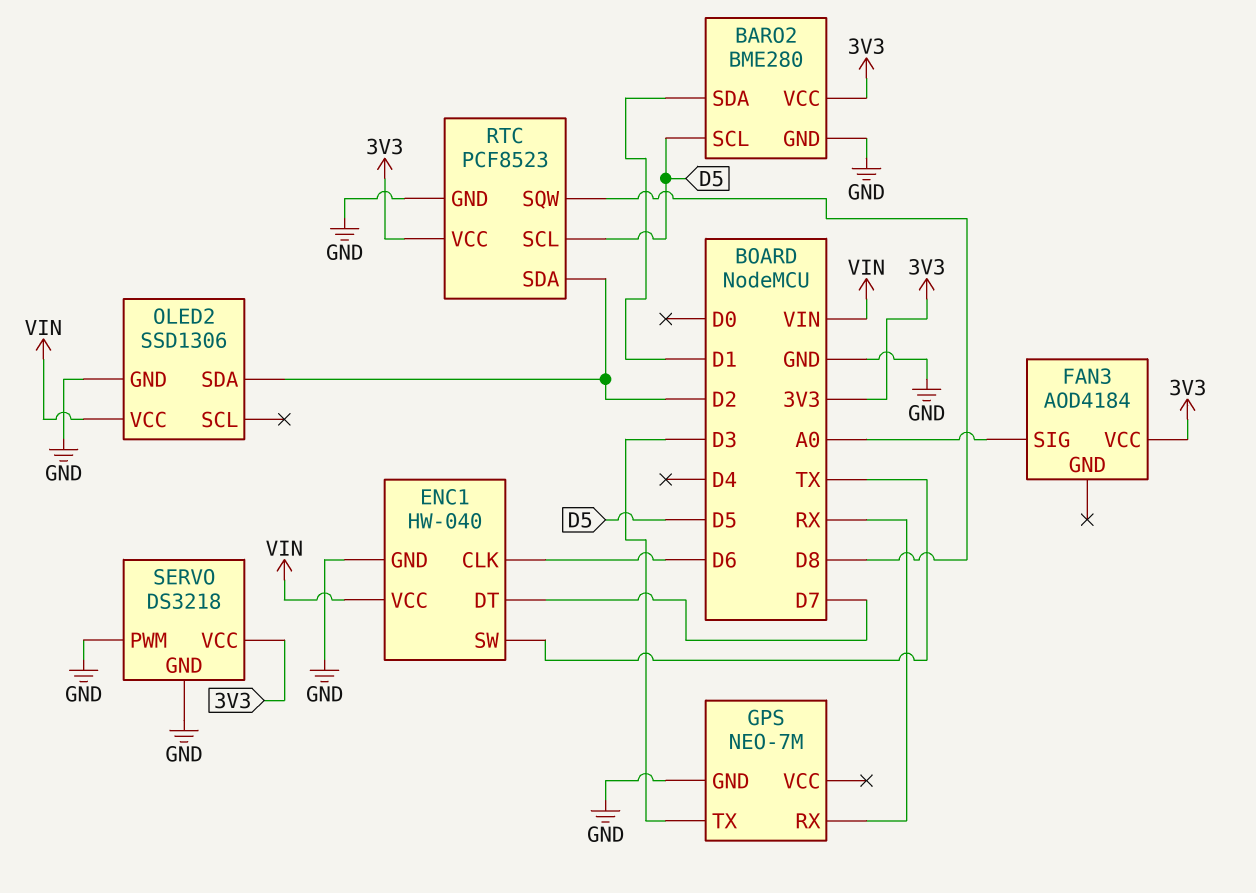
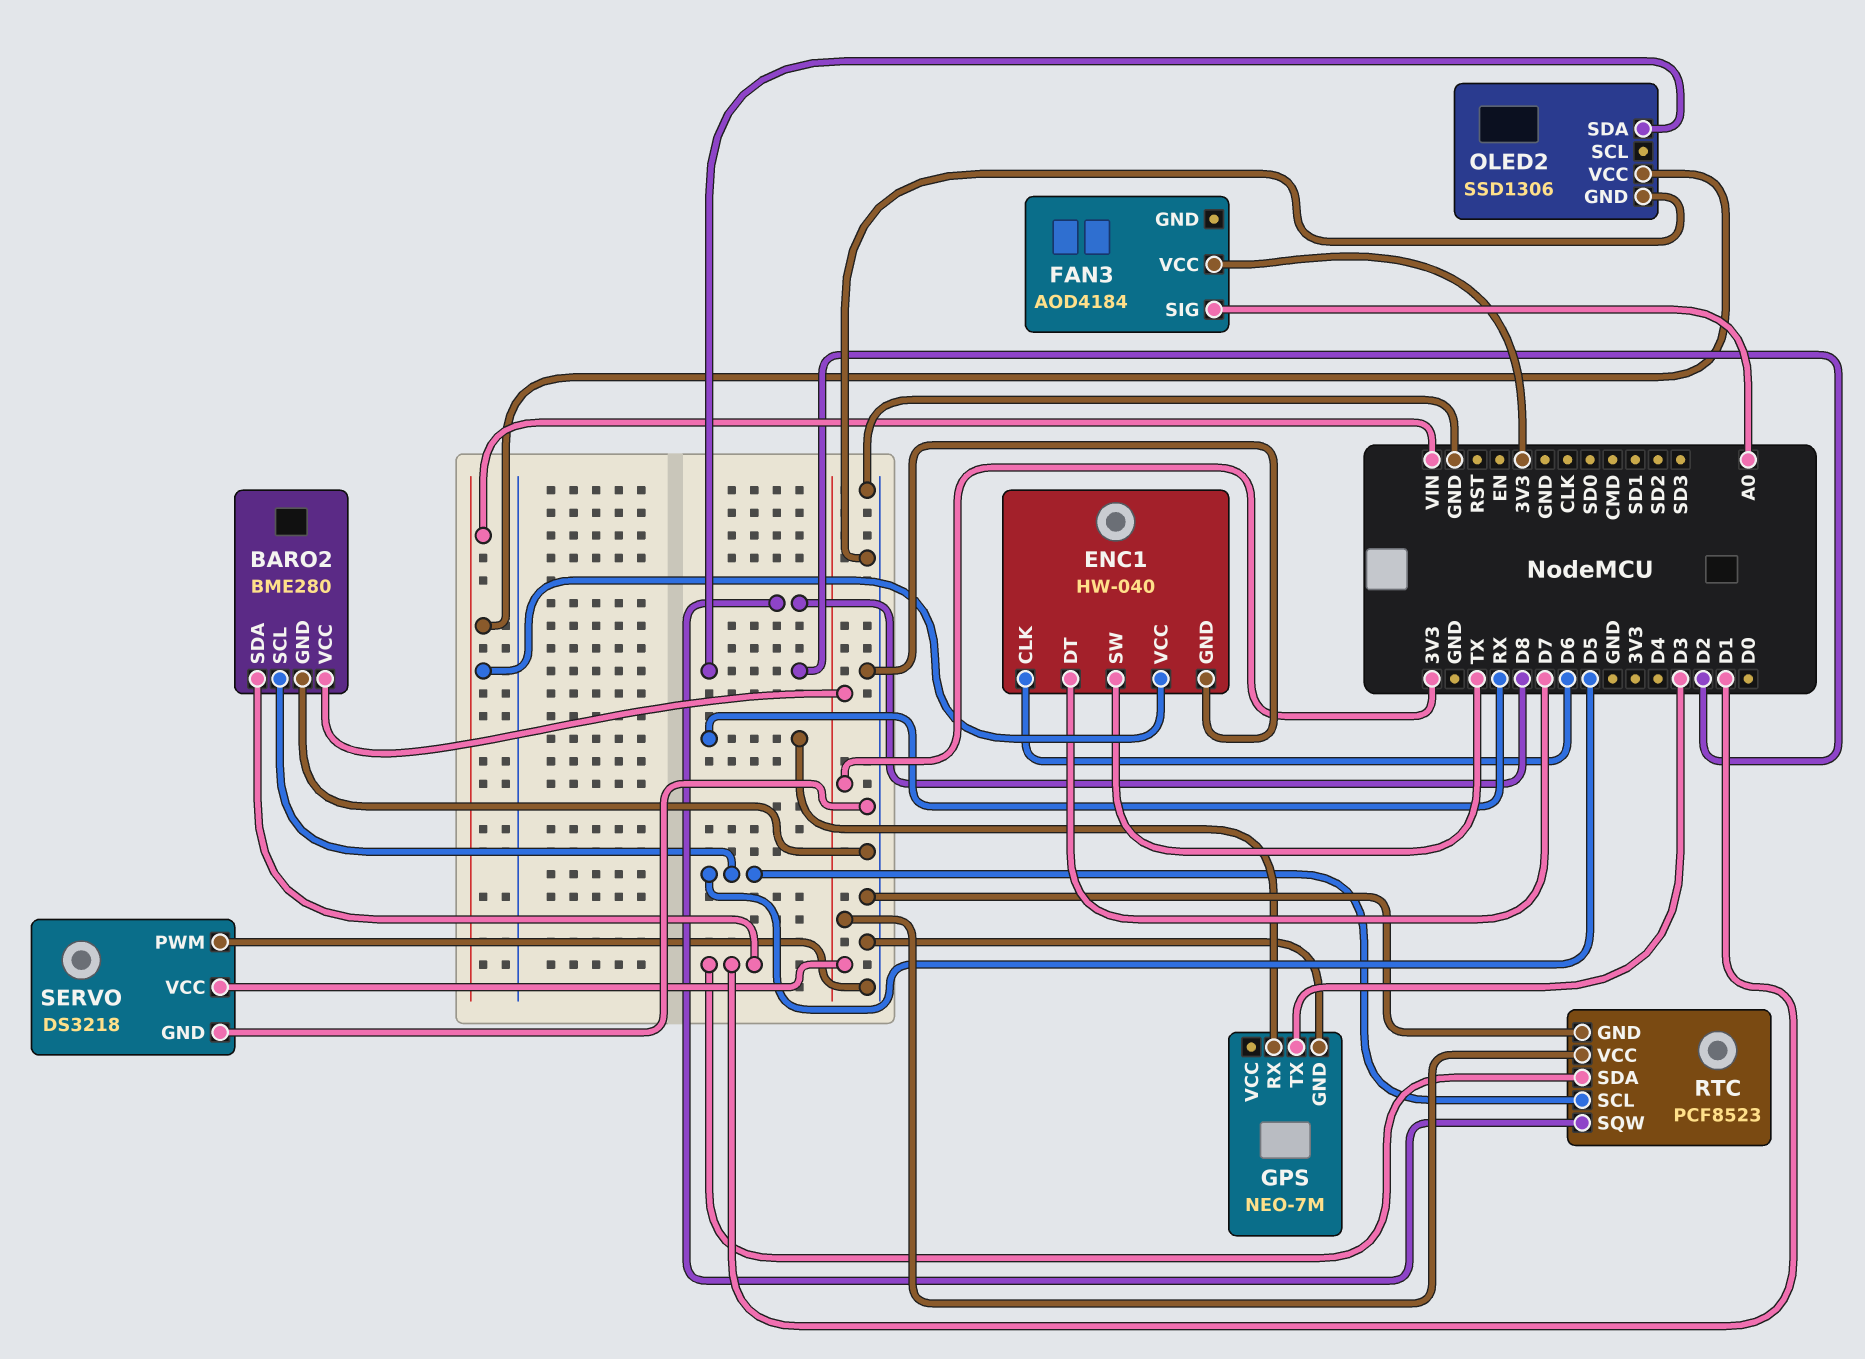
RTC pin SDA: D2 -> D1

